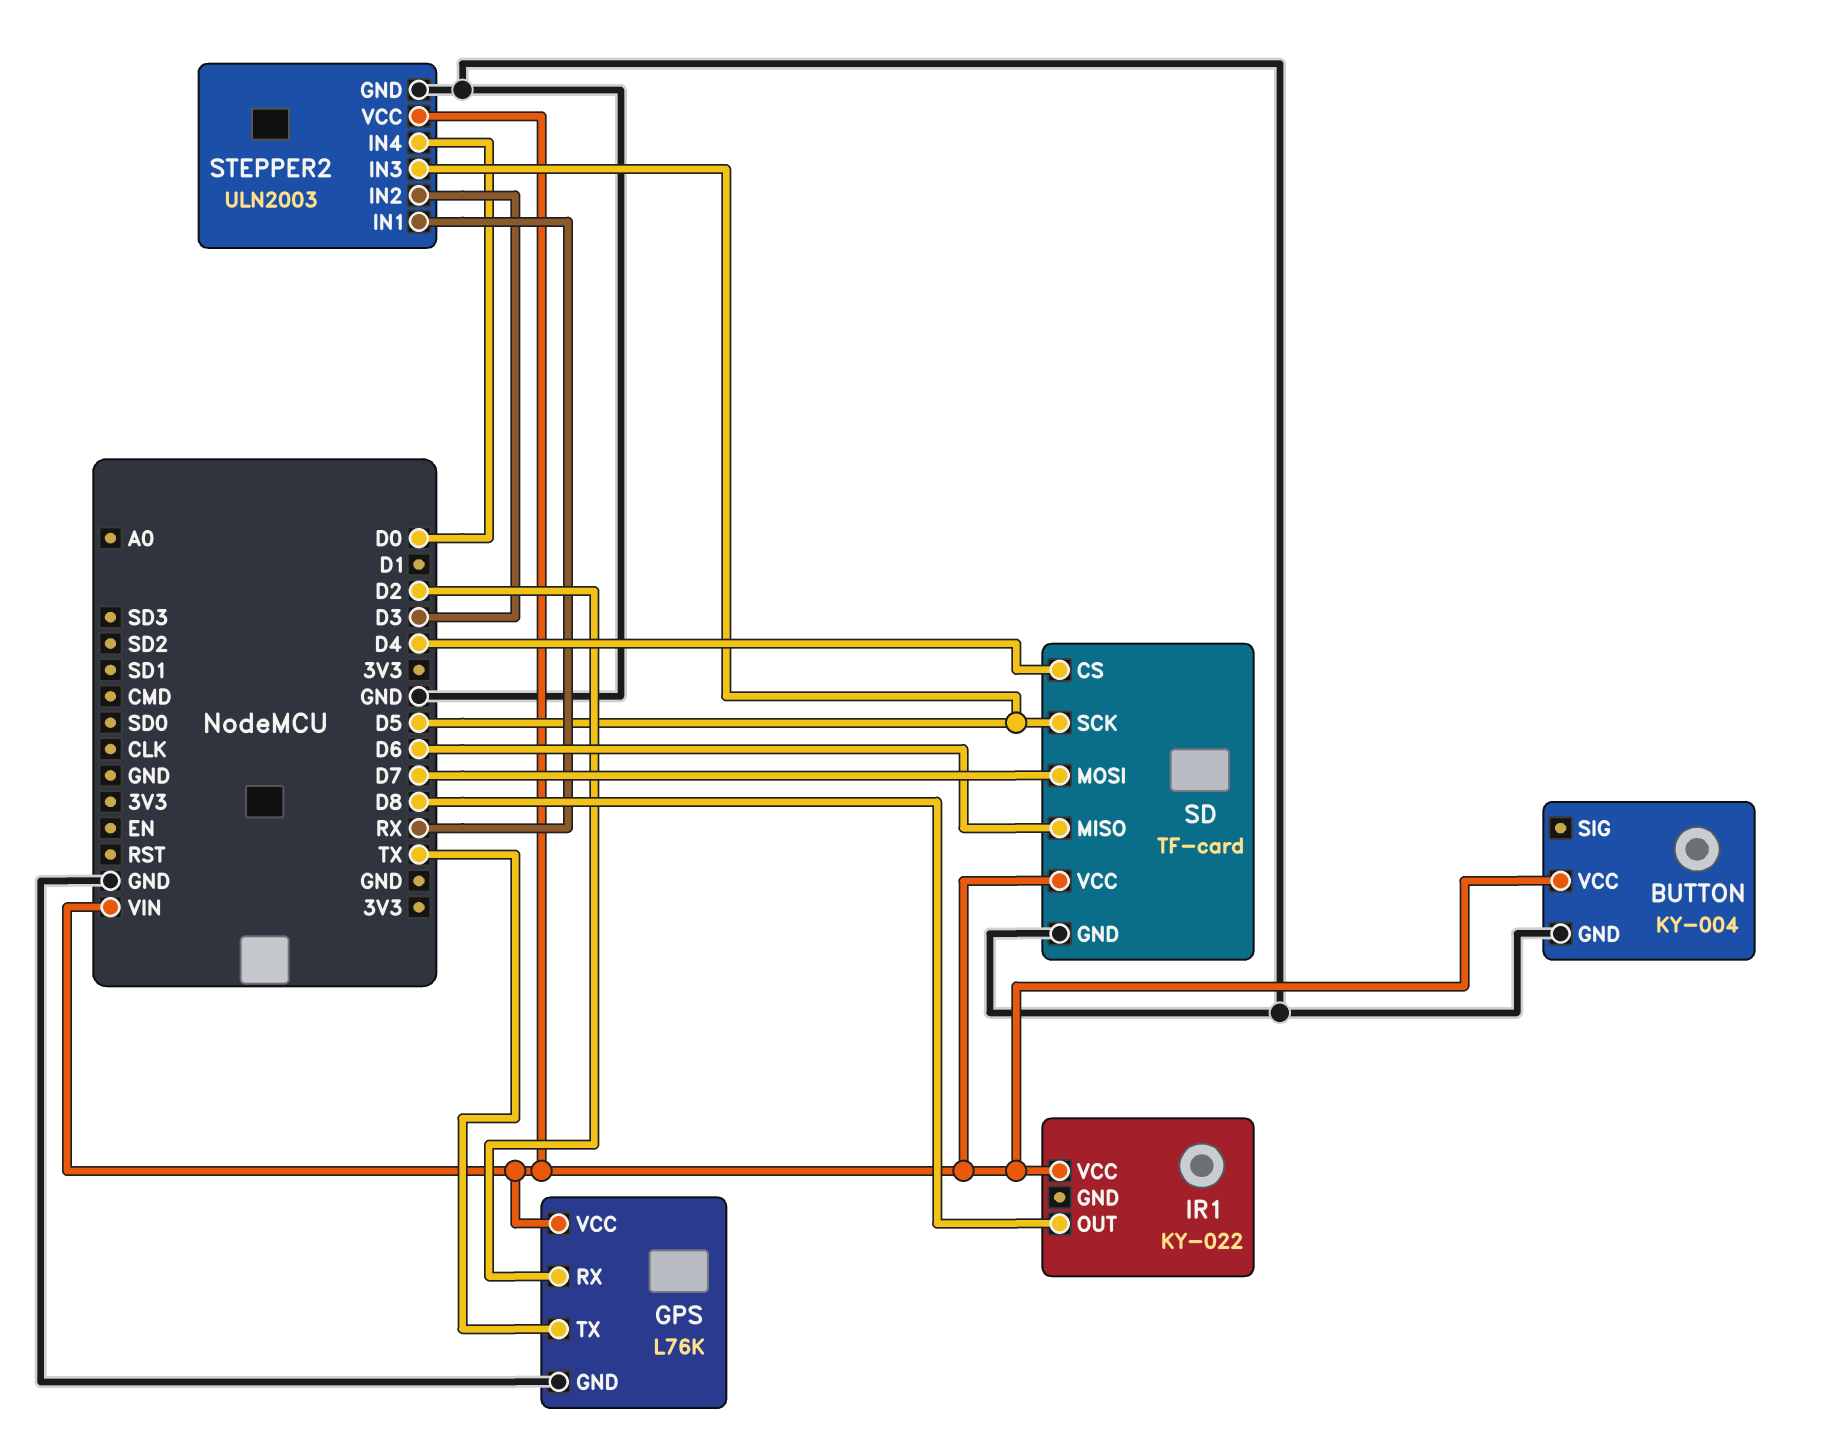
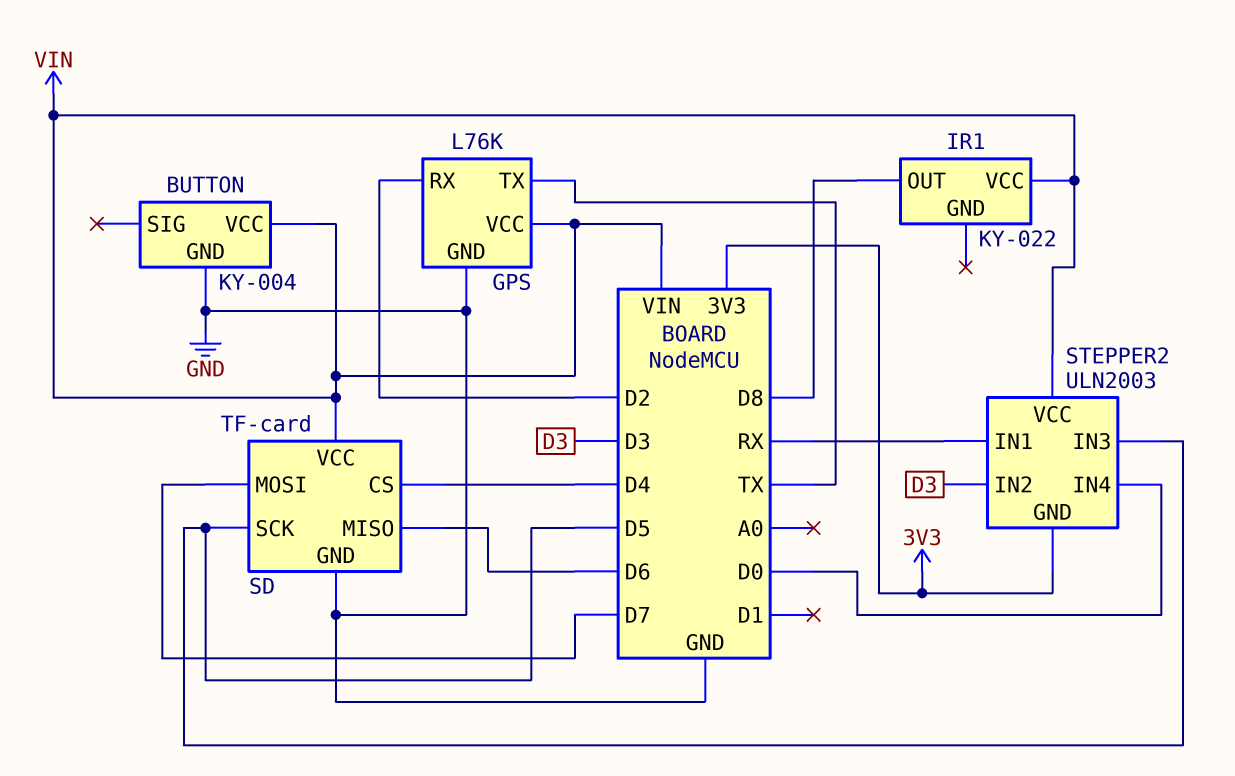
STEPPER2 pin GND: GND -> 3V3

